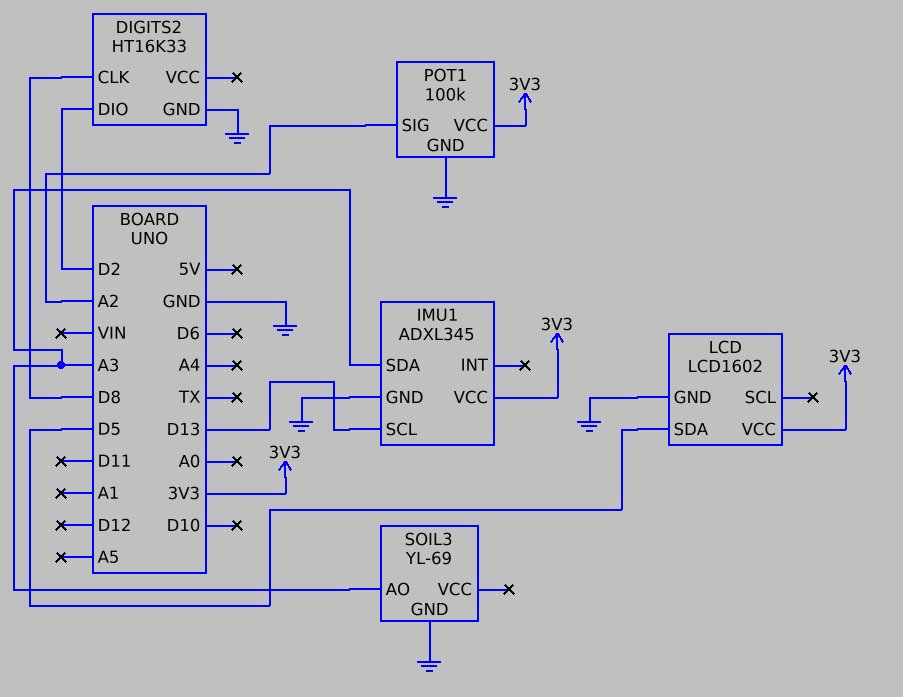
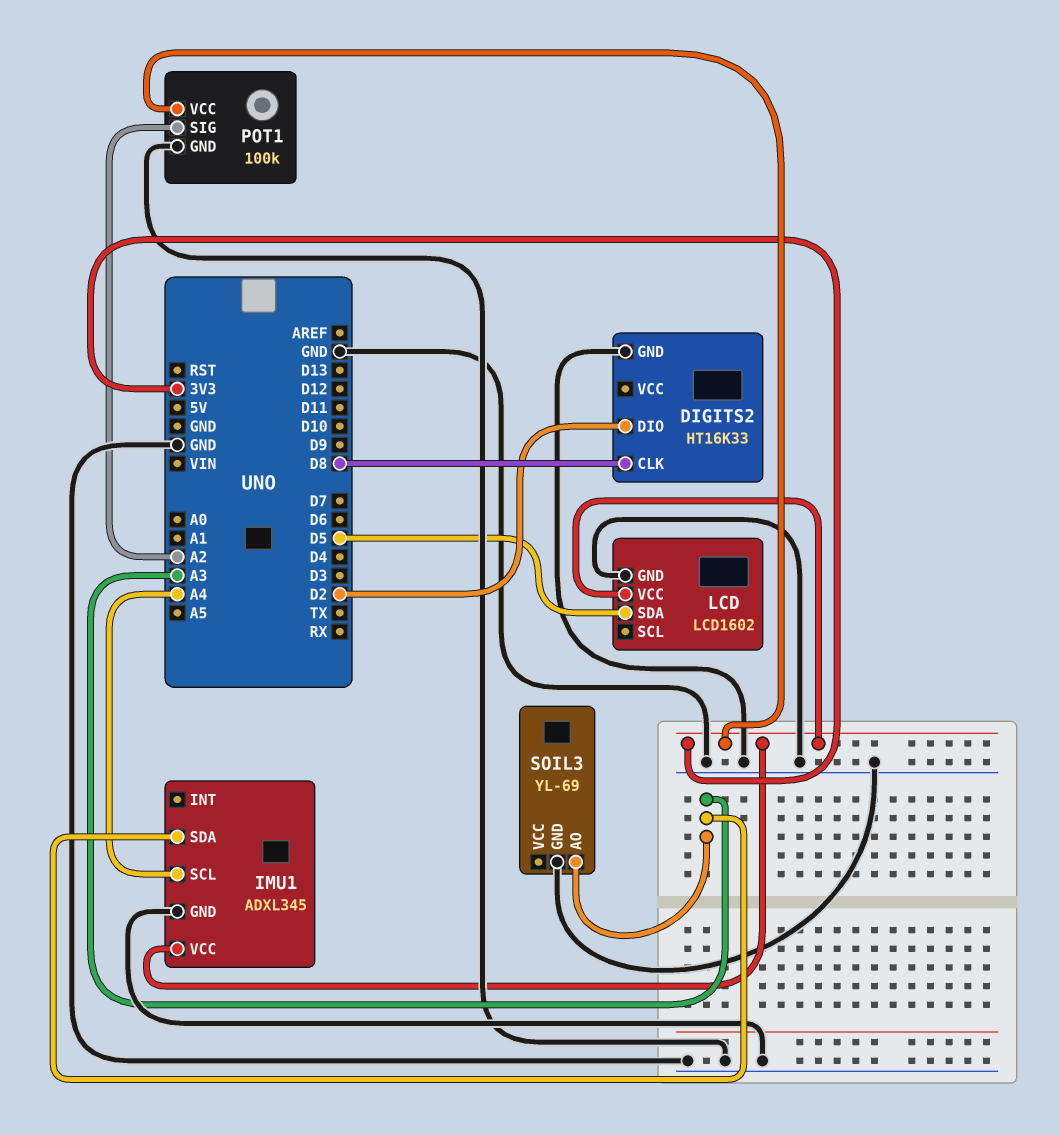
IMU1 pin SCL: D13 -> A4

